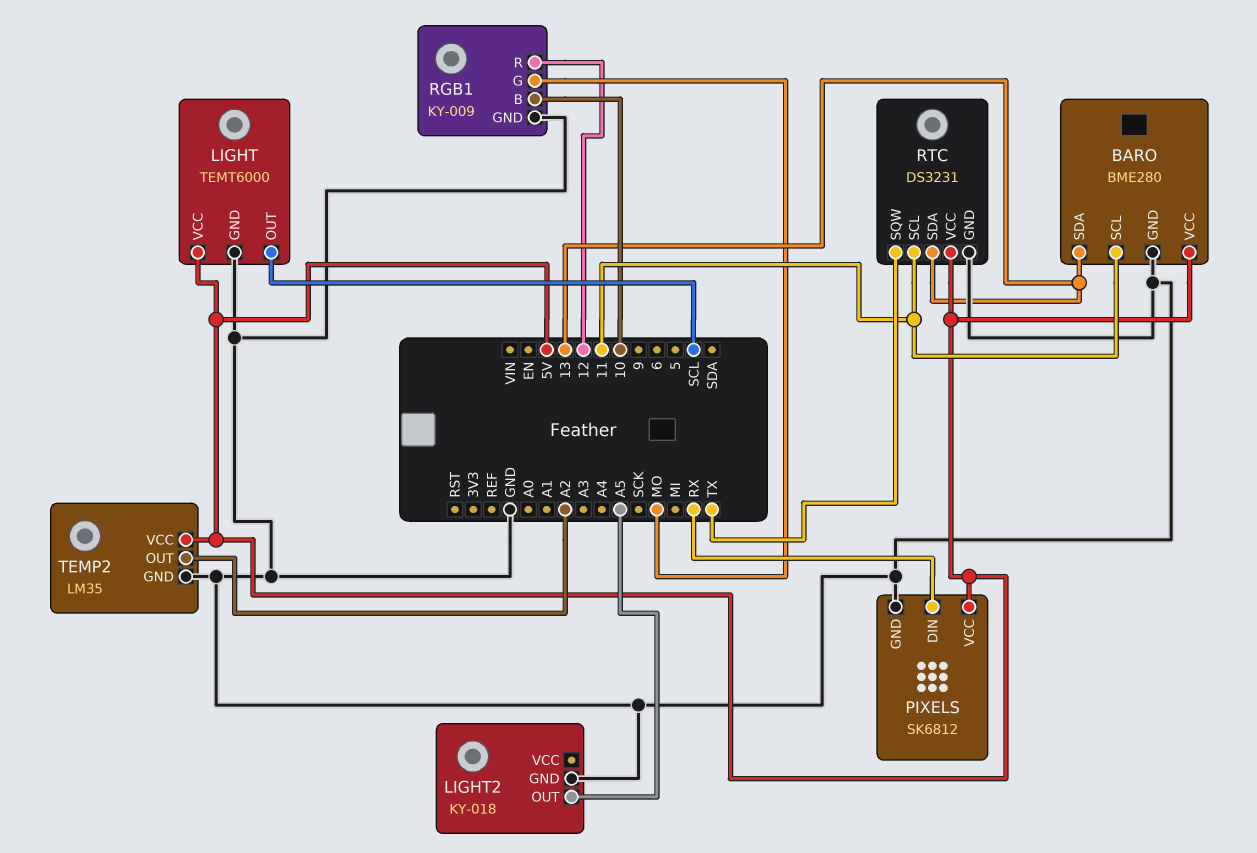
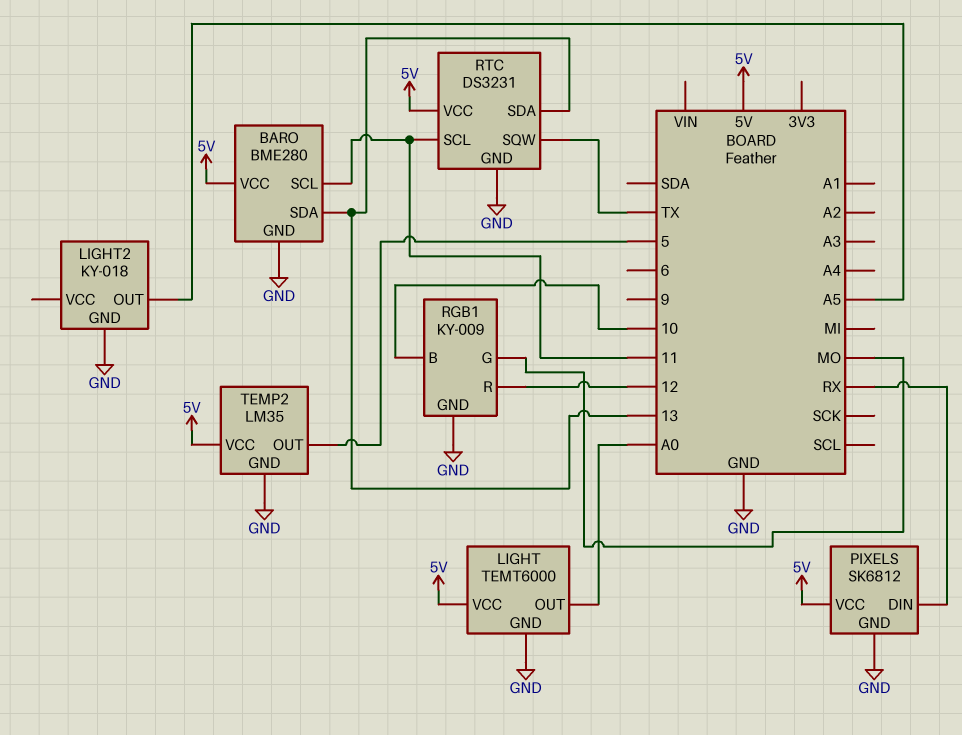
LIGHT pin OUT: SCL -> A0
TEMP2 pin OUT: A2 -> 5

